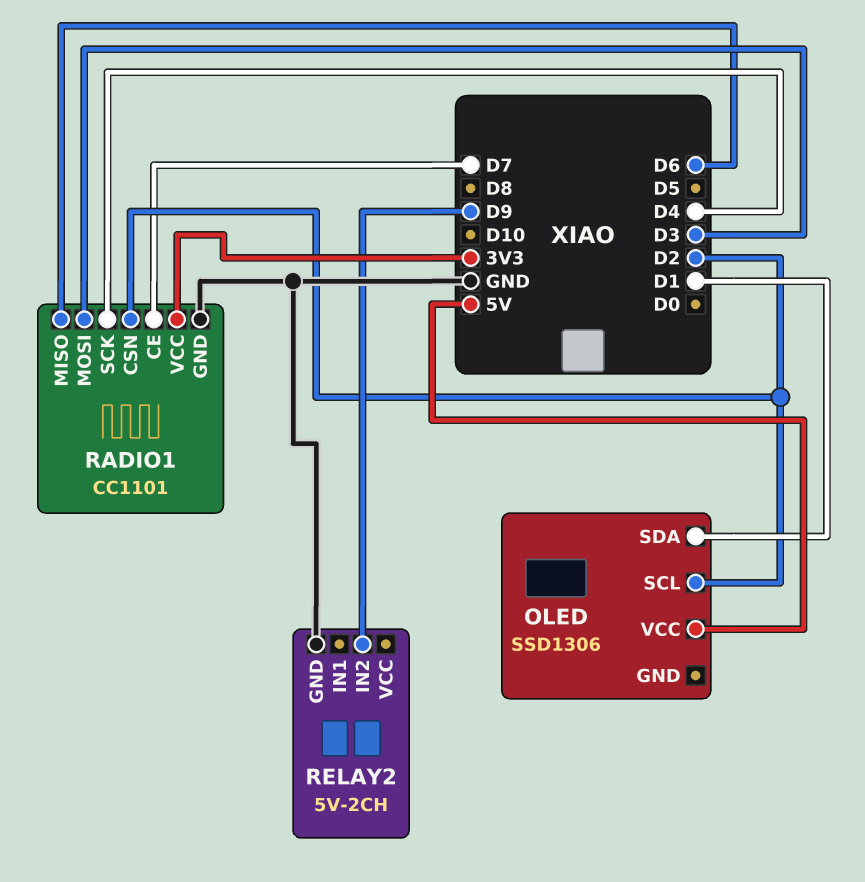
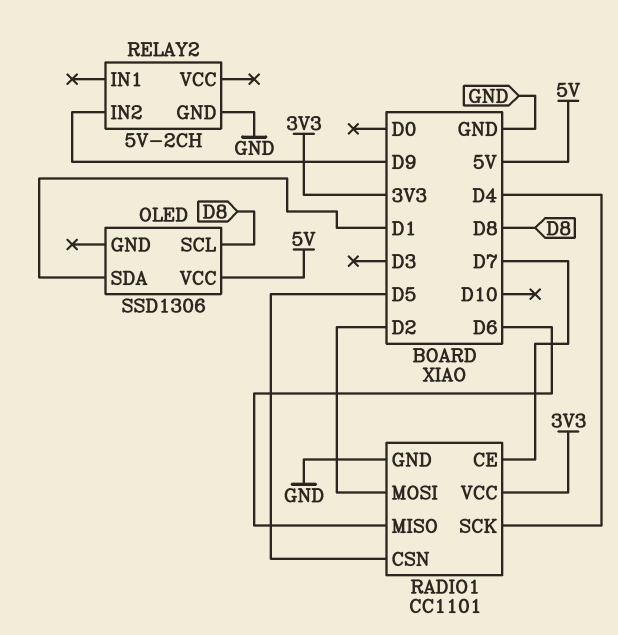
OLED pin SCL: D2 -> D8
RADIO1 pin CSN: D2 -> D5
RADIO1 pin MOSI: D3 -> D2

